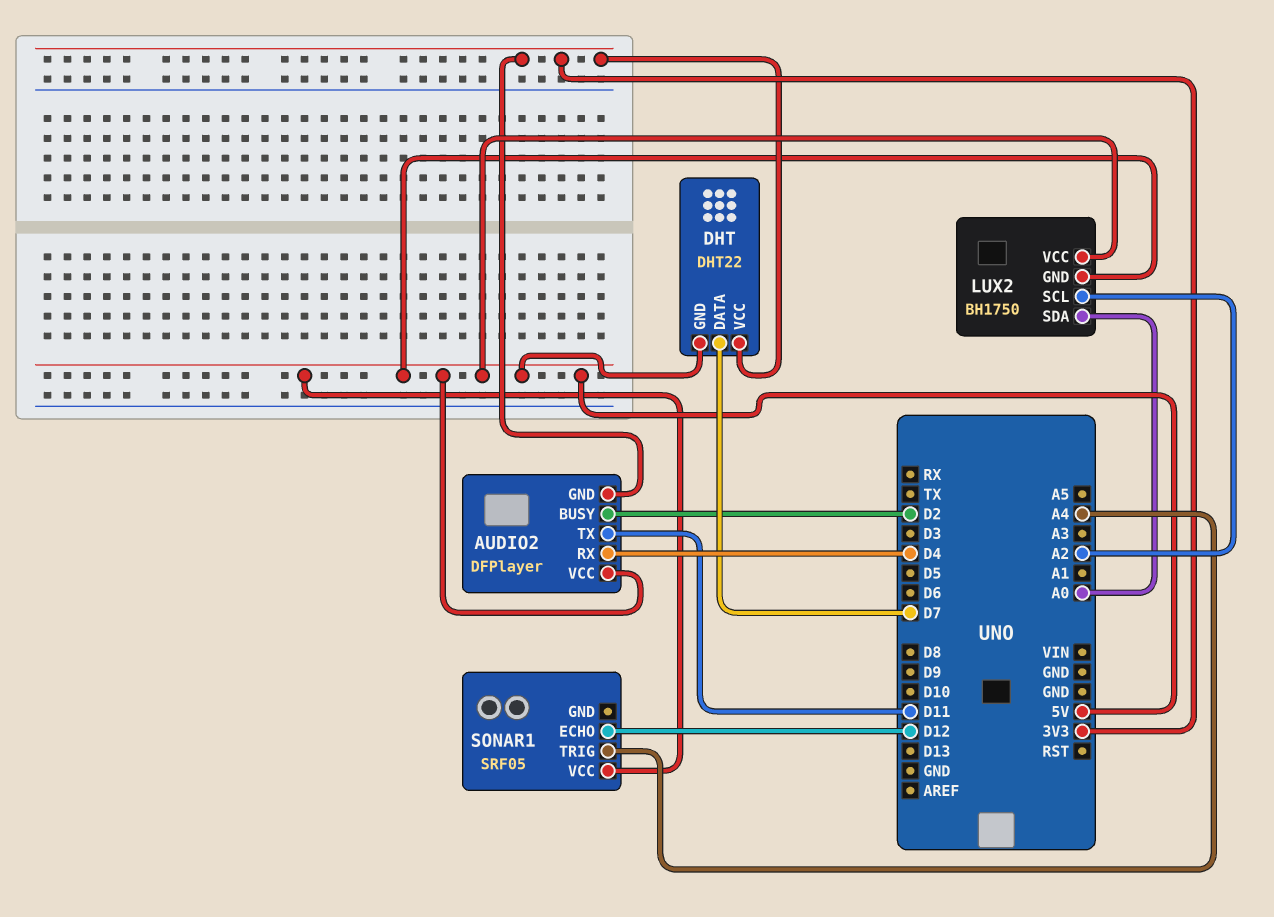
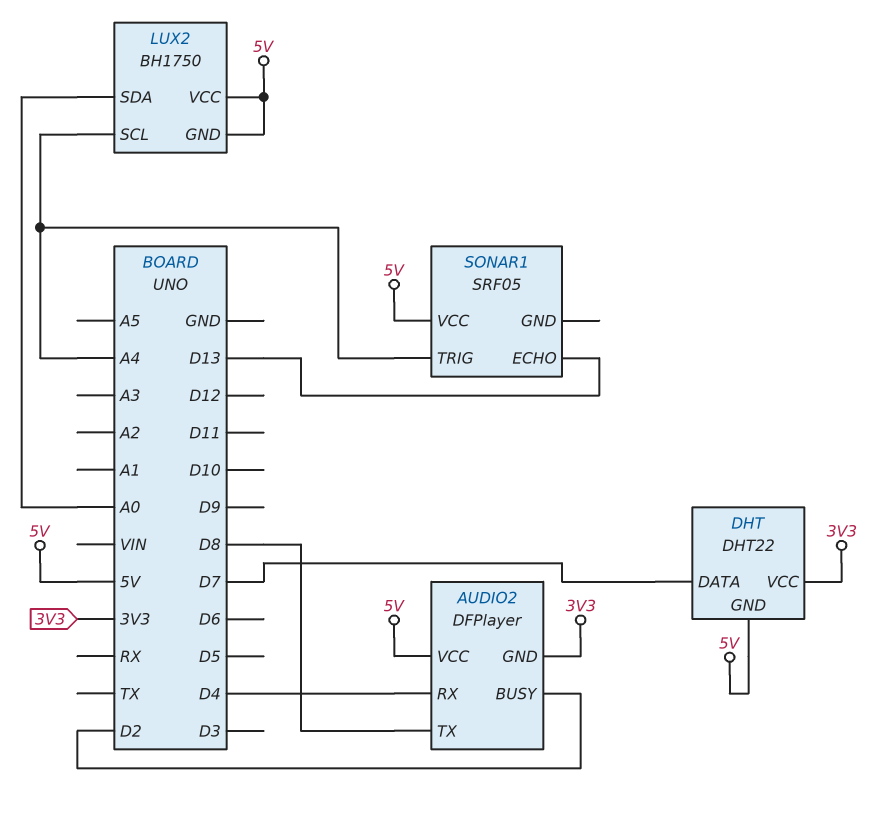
AUDIO2 pin TX: D11 -> D8
LUX2 pin SCL: A2 -> A4
SONAR1 pin ECHO: D12 -> D13

